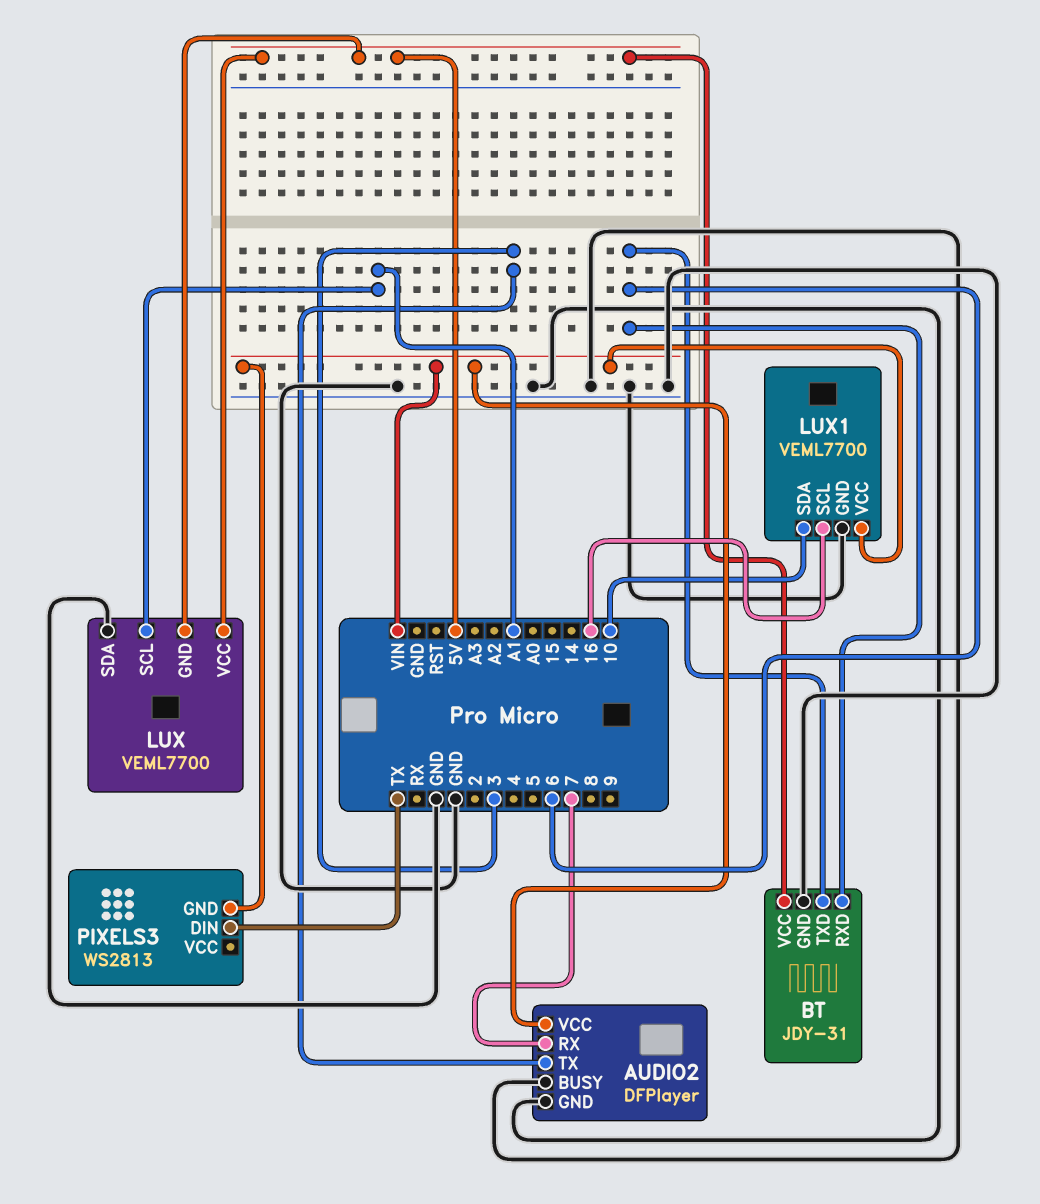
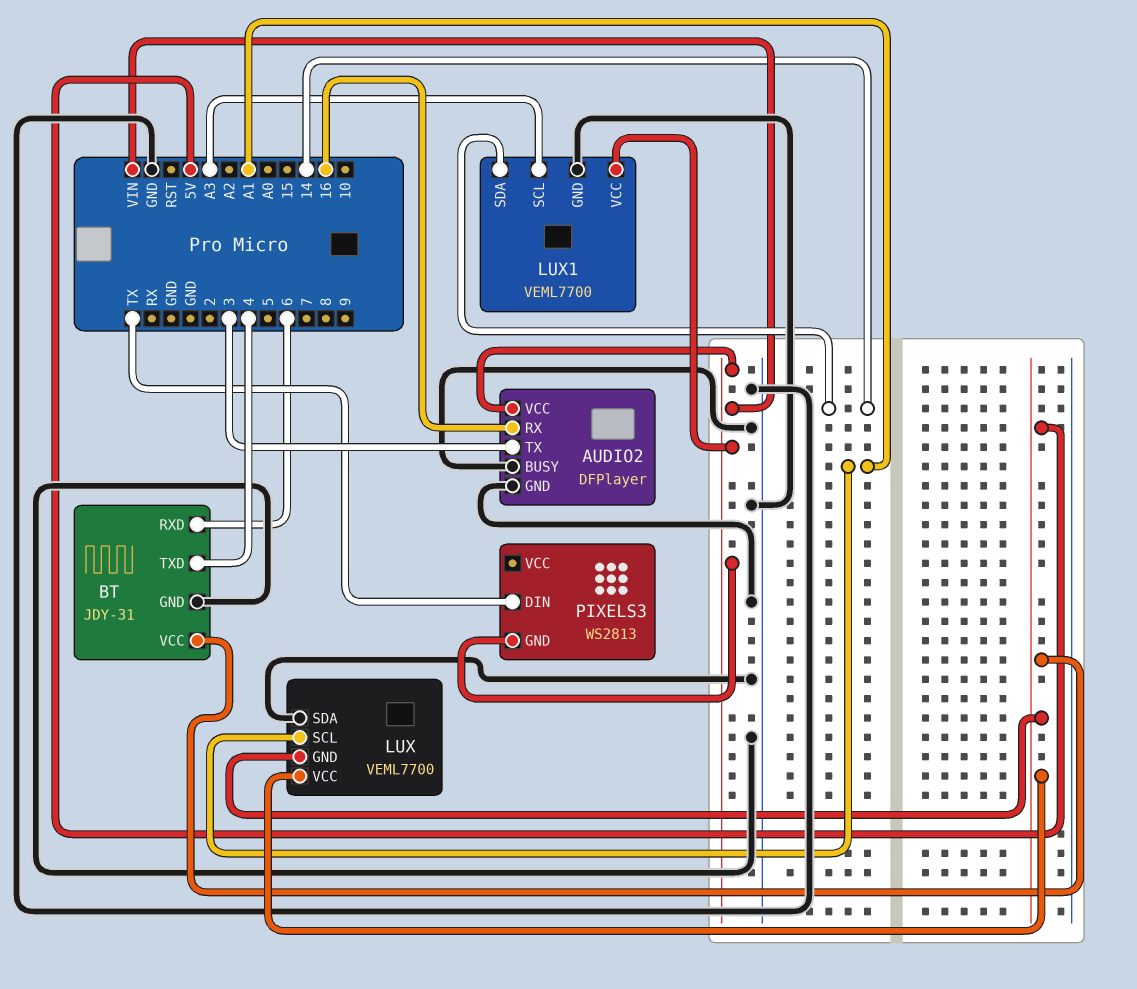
AUDIO2 pin RX: 7 -> 16
BT pin TXD: 6 -> 4
LUX1 pin SCL: 16 -> A3
LUX1 pin SDA: 10 -> 14

